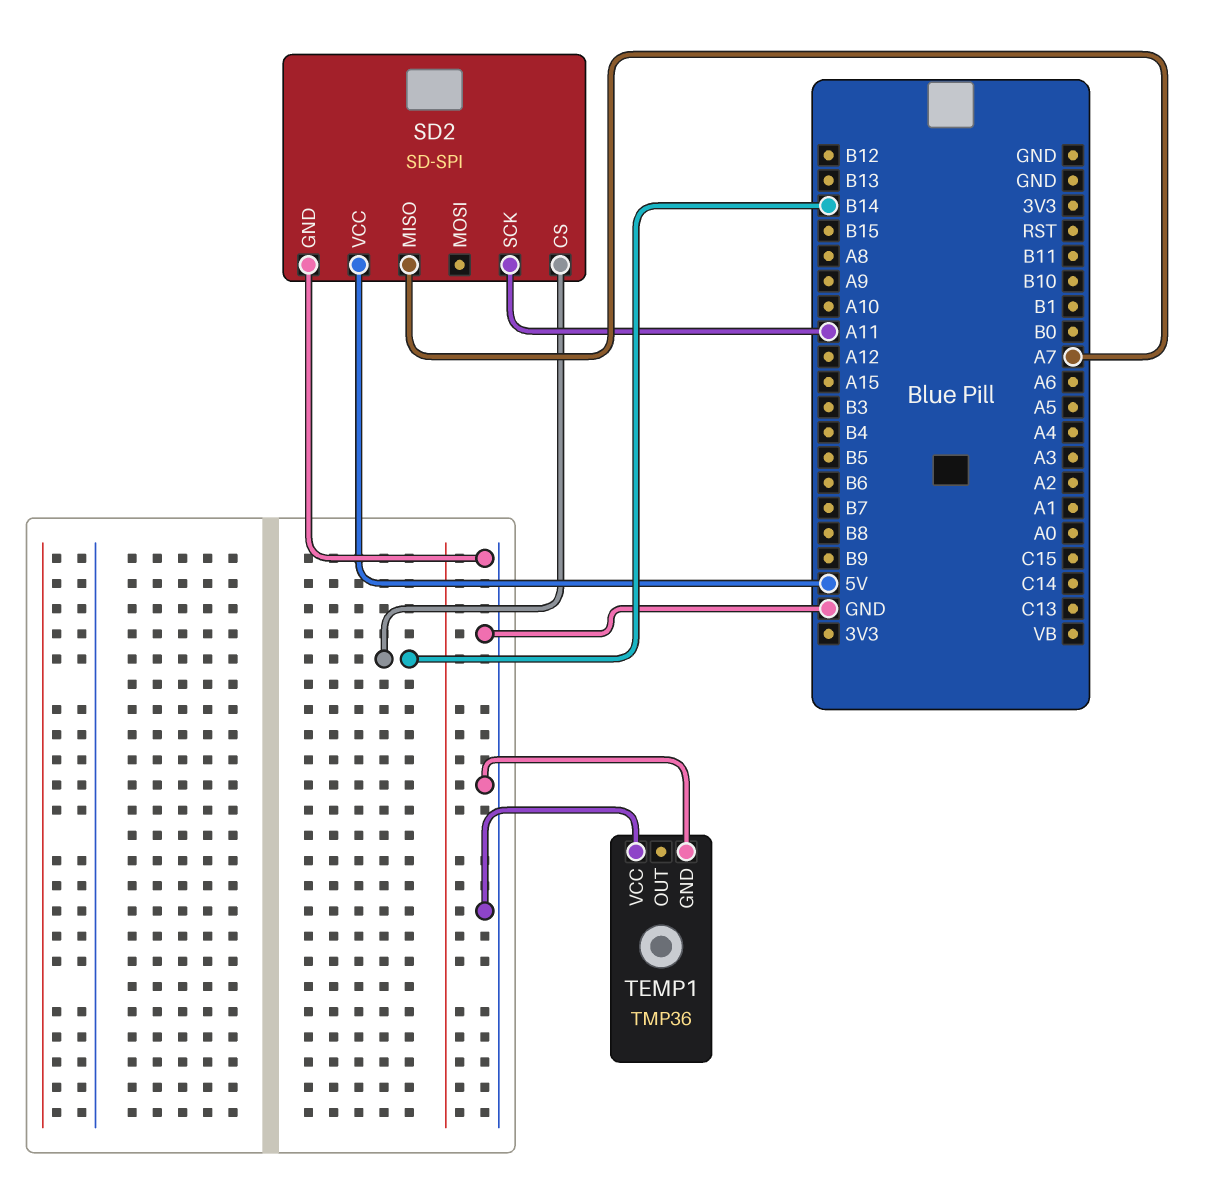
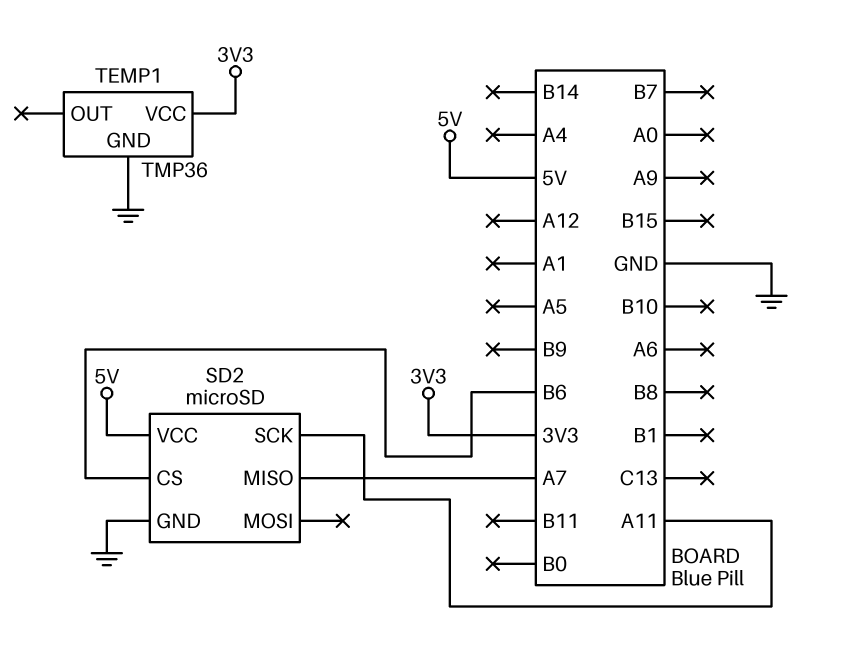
SD2: SD-SPI -> microSD
SD2 pin CS: B14 -> B6
TEMP1 pin VCC: GND -> 3V3

